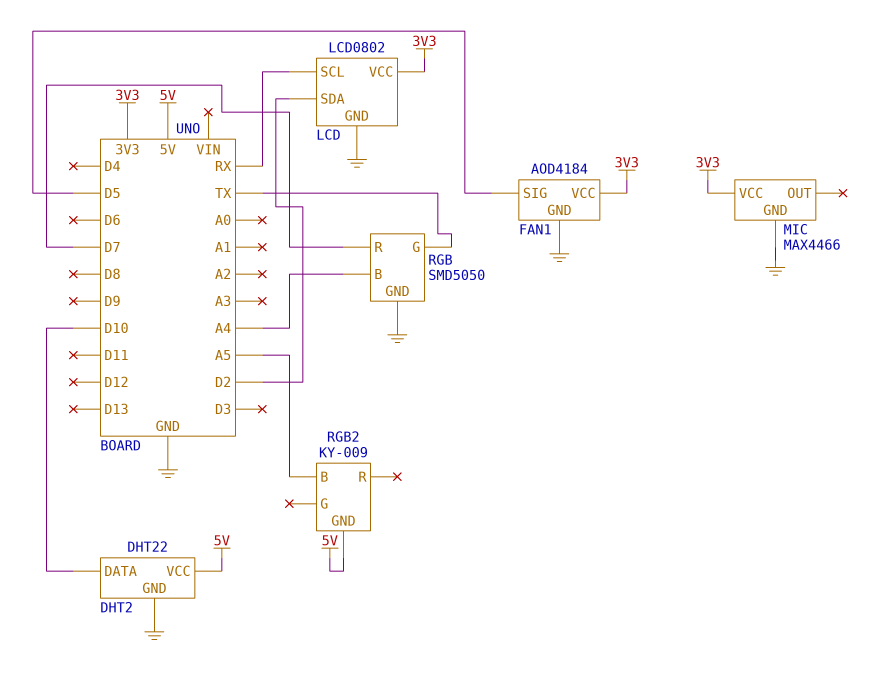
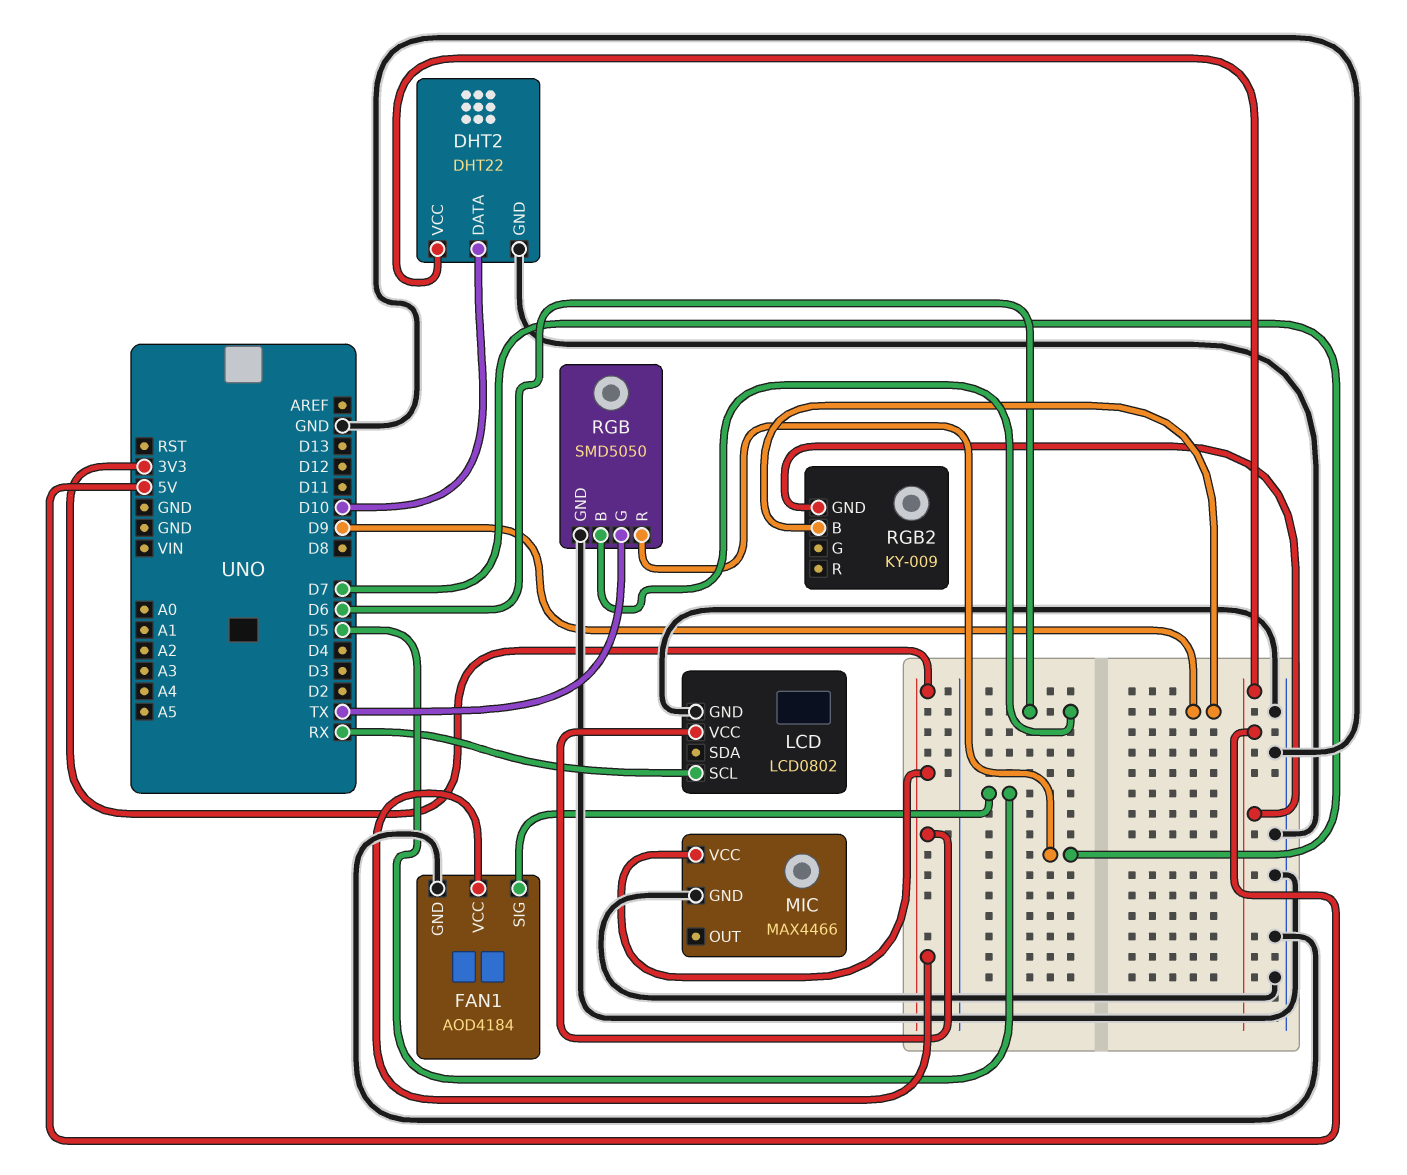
LCD pin SDA: D2 -> none
RGB pin B: A4 -> D6
RGB2 pin B: A5 -> D9

